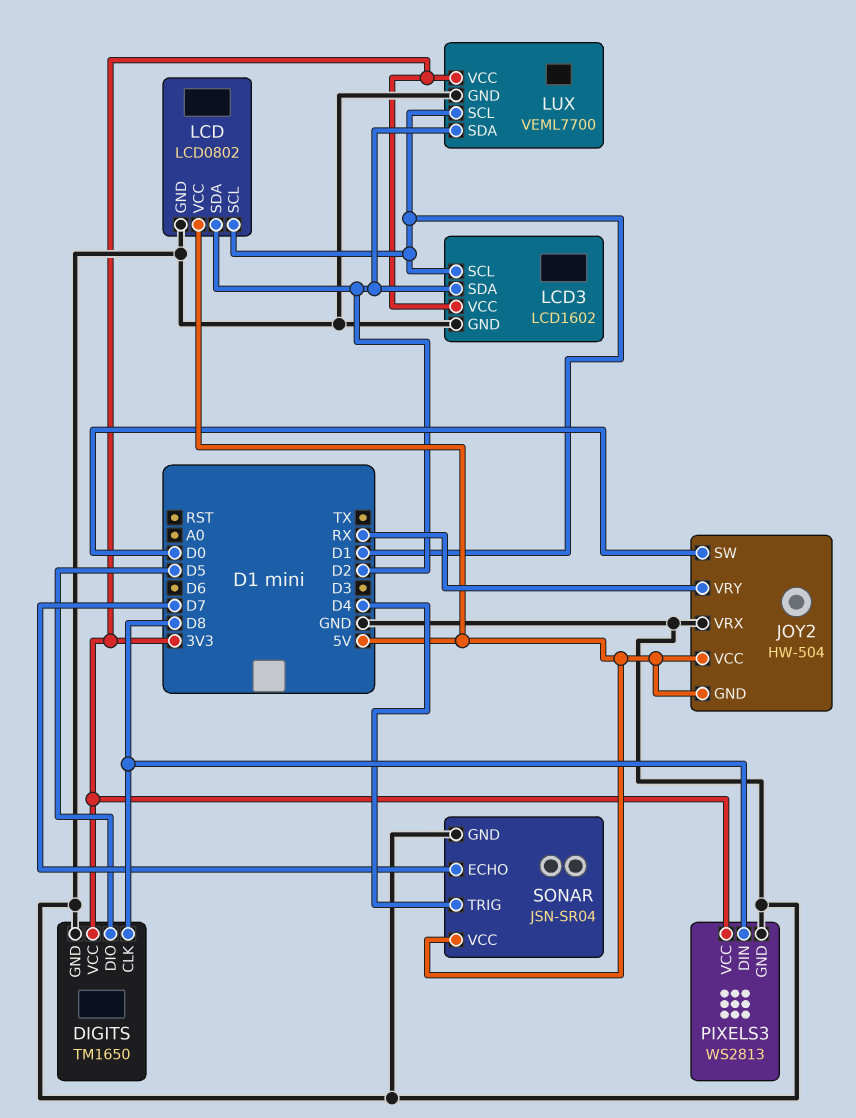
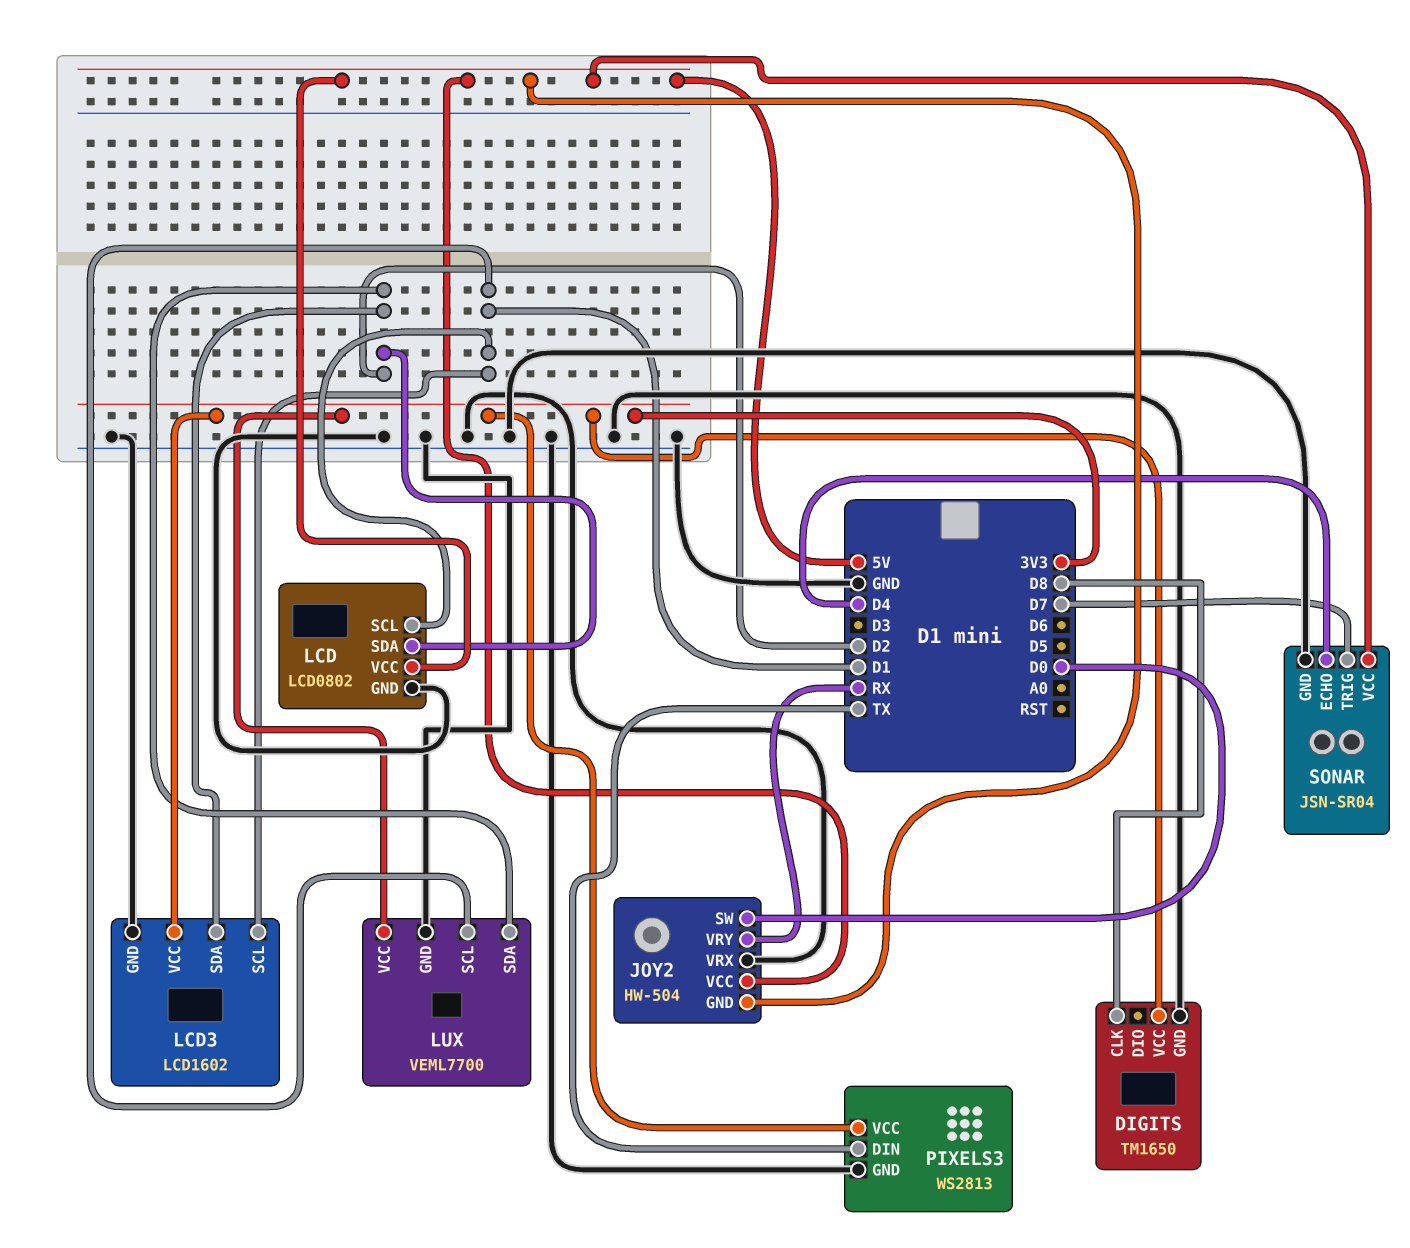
DIGITS pin DIO: D5 -> none
PIXELS3 pin DIN: D8 -> TX
SONAR pin ECHO: D7 -> D4
SONAR pin TRIG: D4 -> D7

